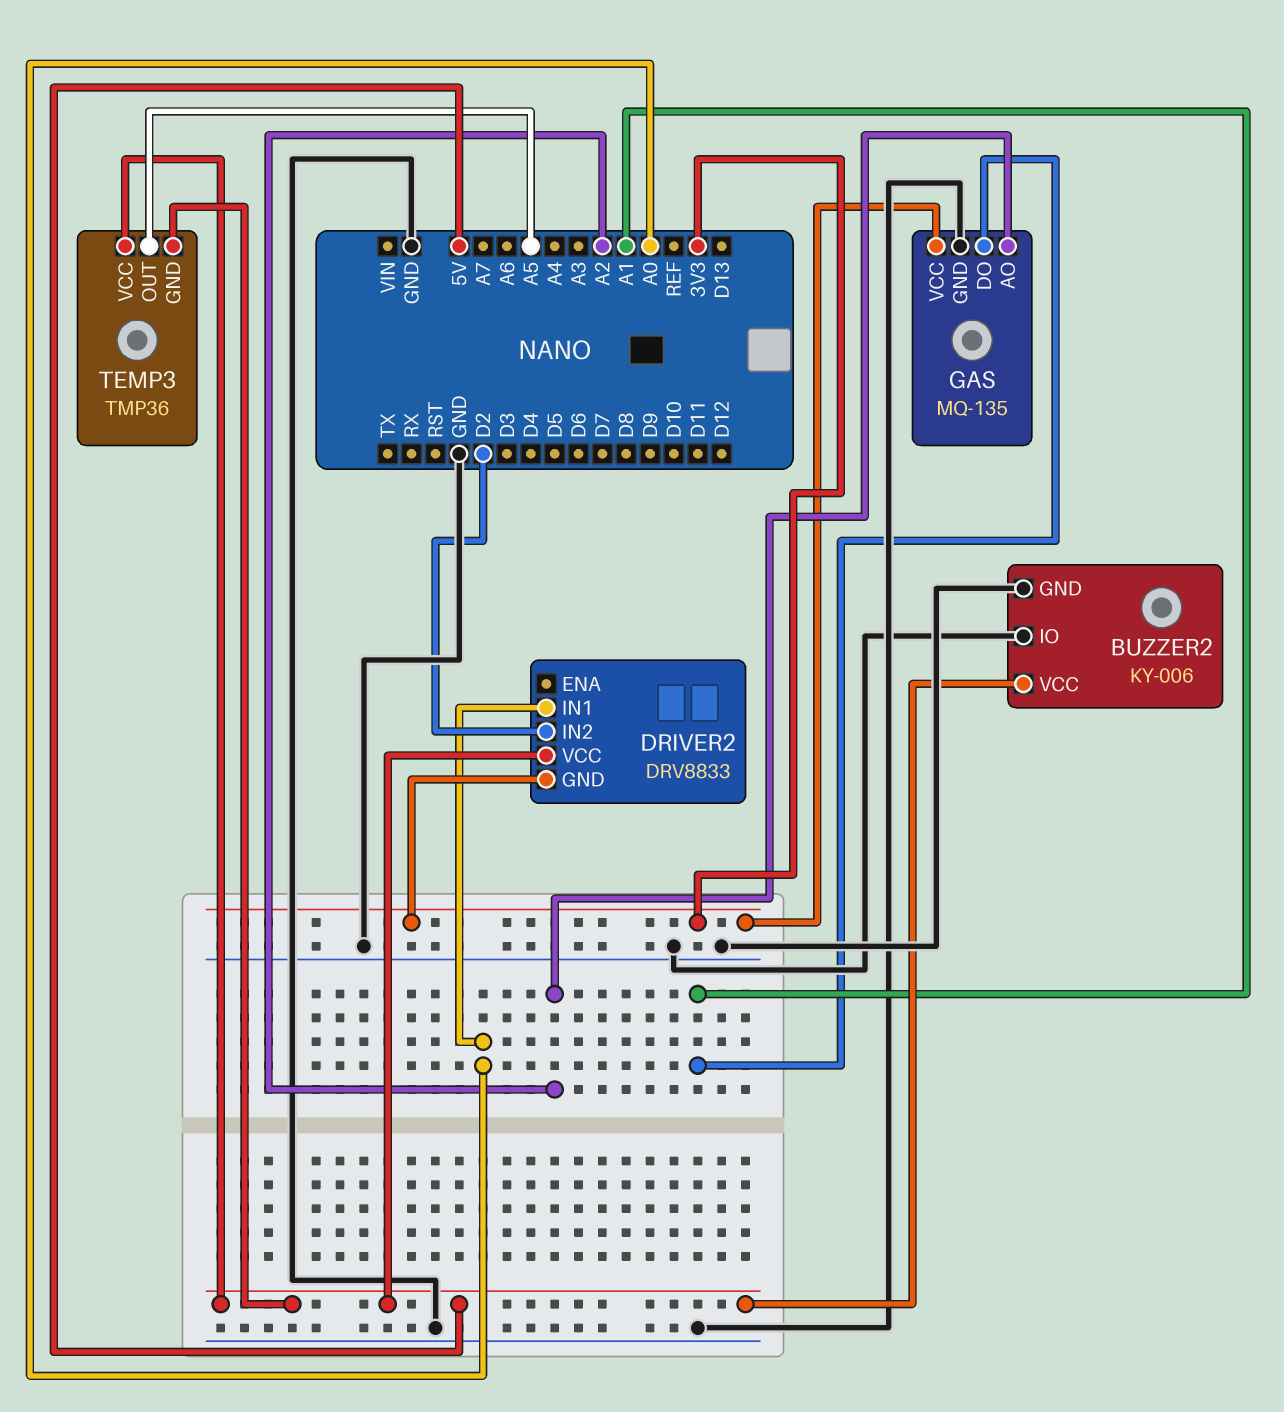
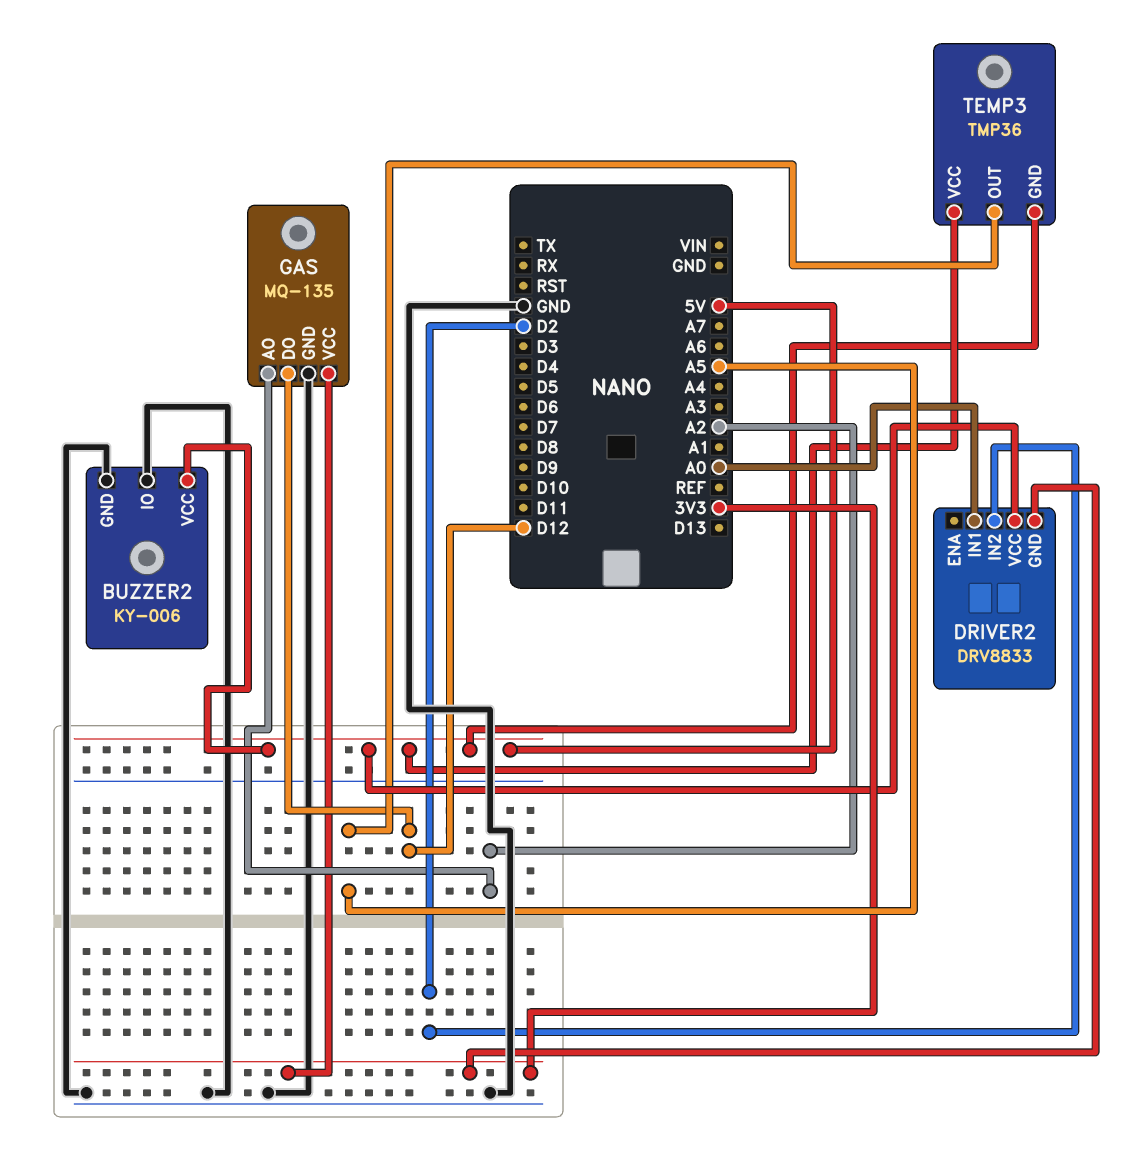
GAS pin DO: A1 -> D12

